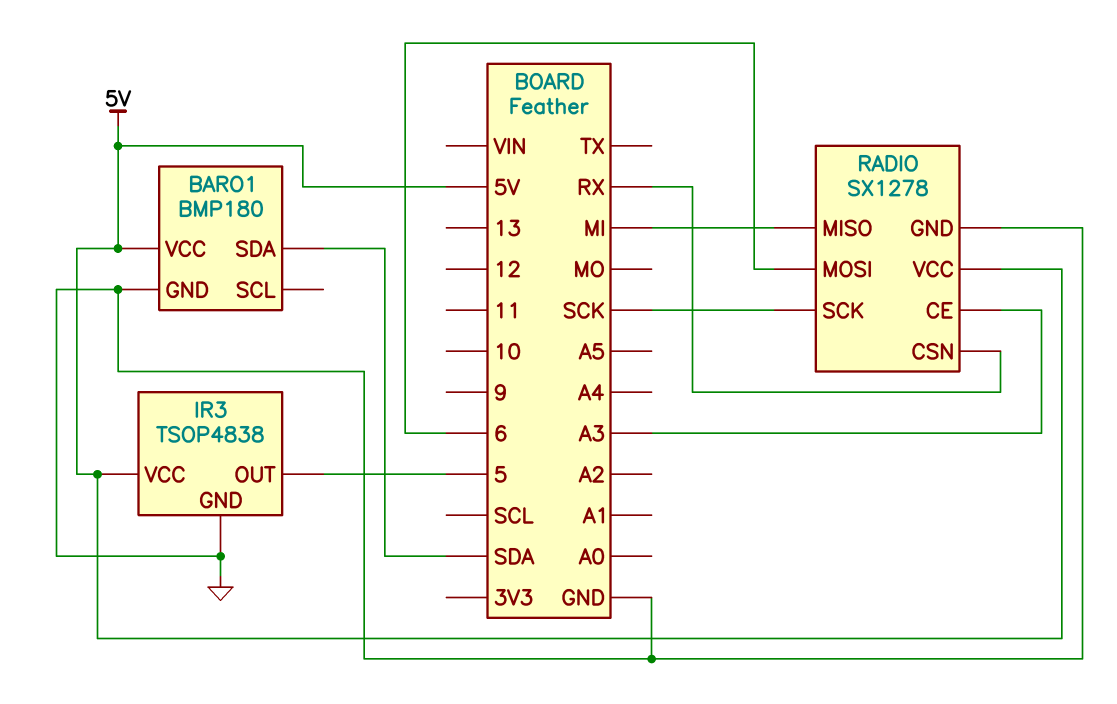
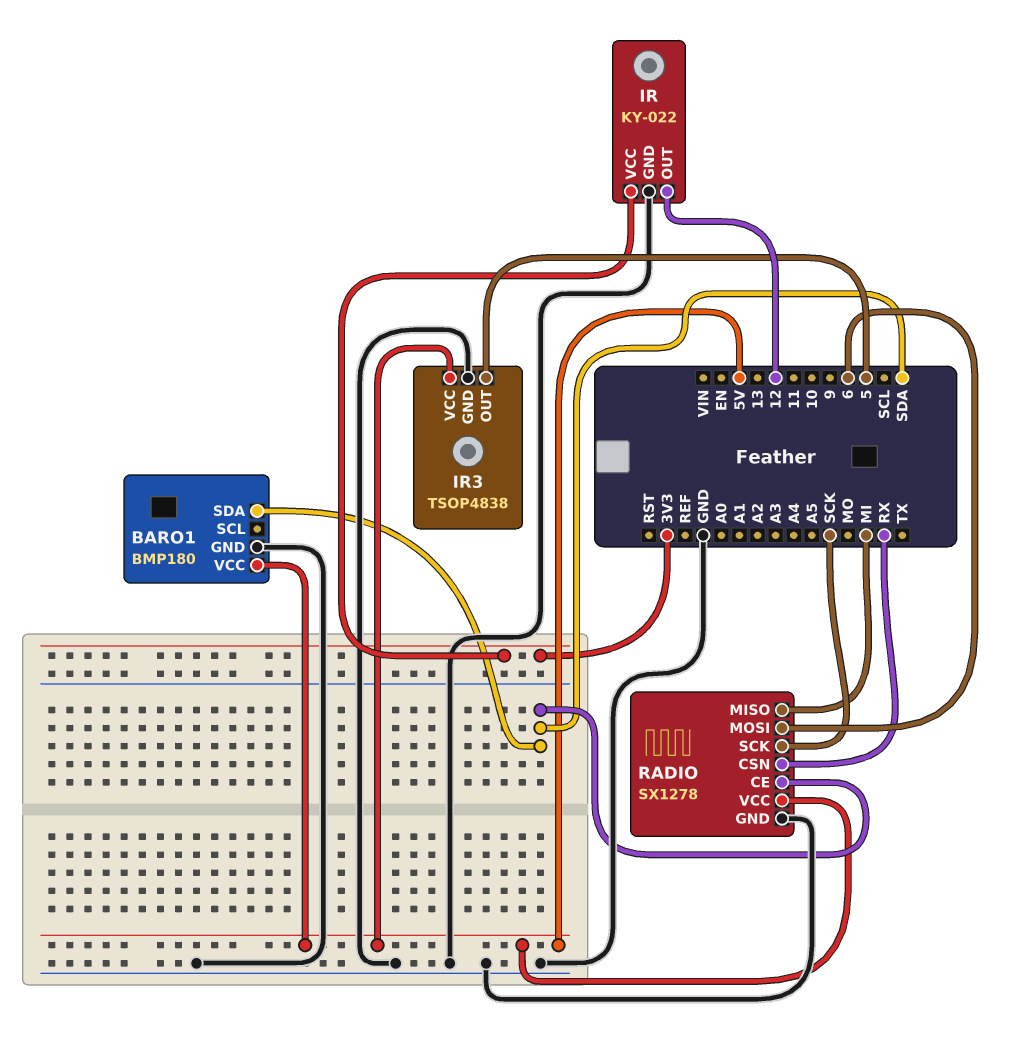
IR: none -> KY-022
IR pin GND: none -> GND
IR pin OUT: none -> 12
IR pin VCC: none -> 3V3
RADIO pin CE: A3 -> SDA

